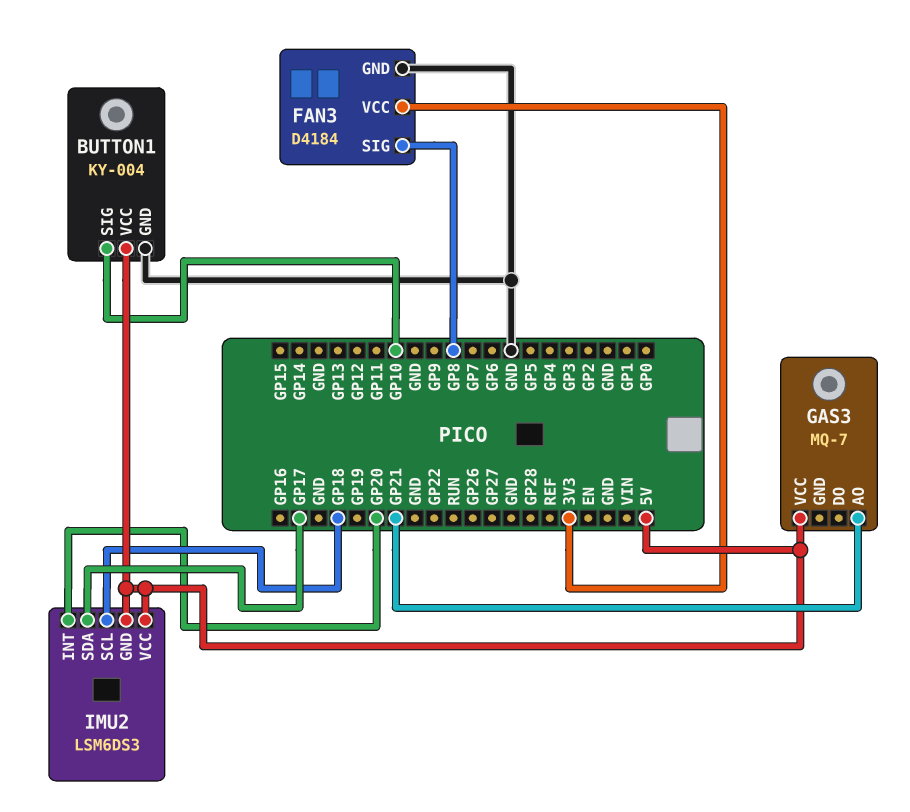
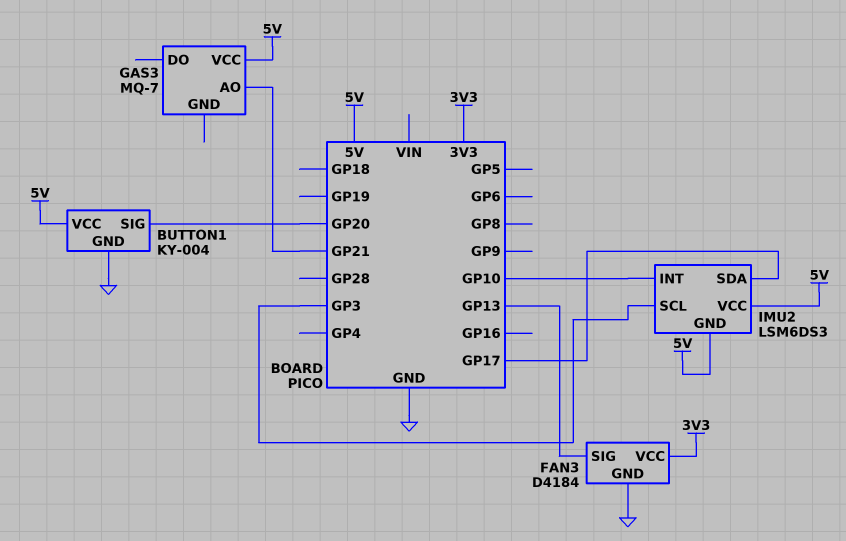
BUTTON1 pin SIG: GP10 -> GP20
FAN3 pin SIG: GP8 -> GP13
IMU2 pin INT: GP20 -> GP10
IMU2 pin SCL: GP18 -> GP3

